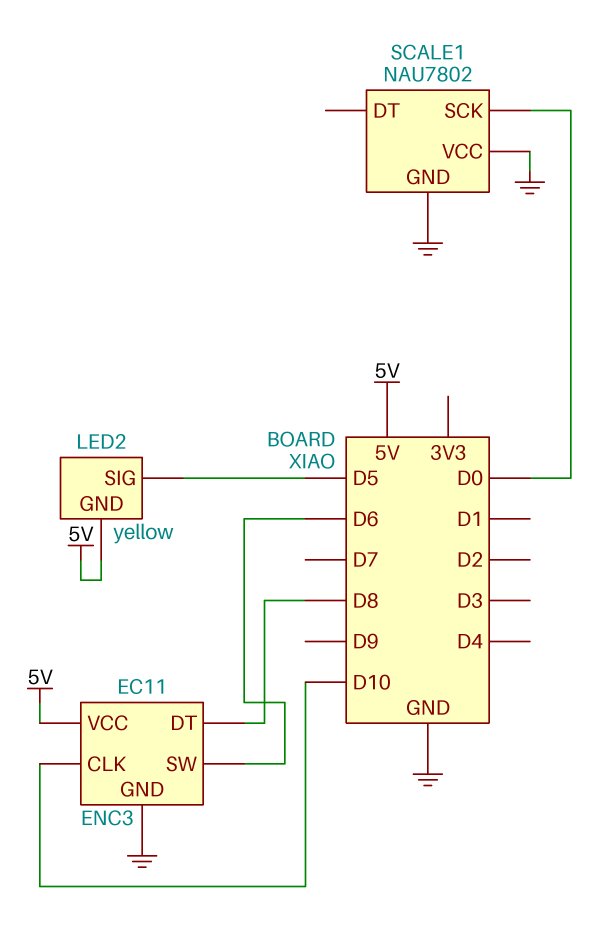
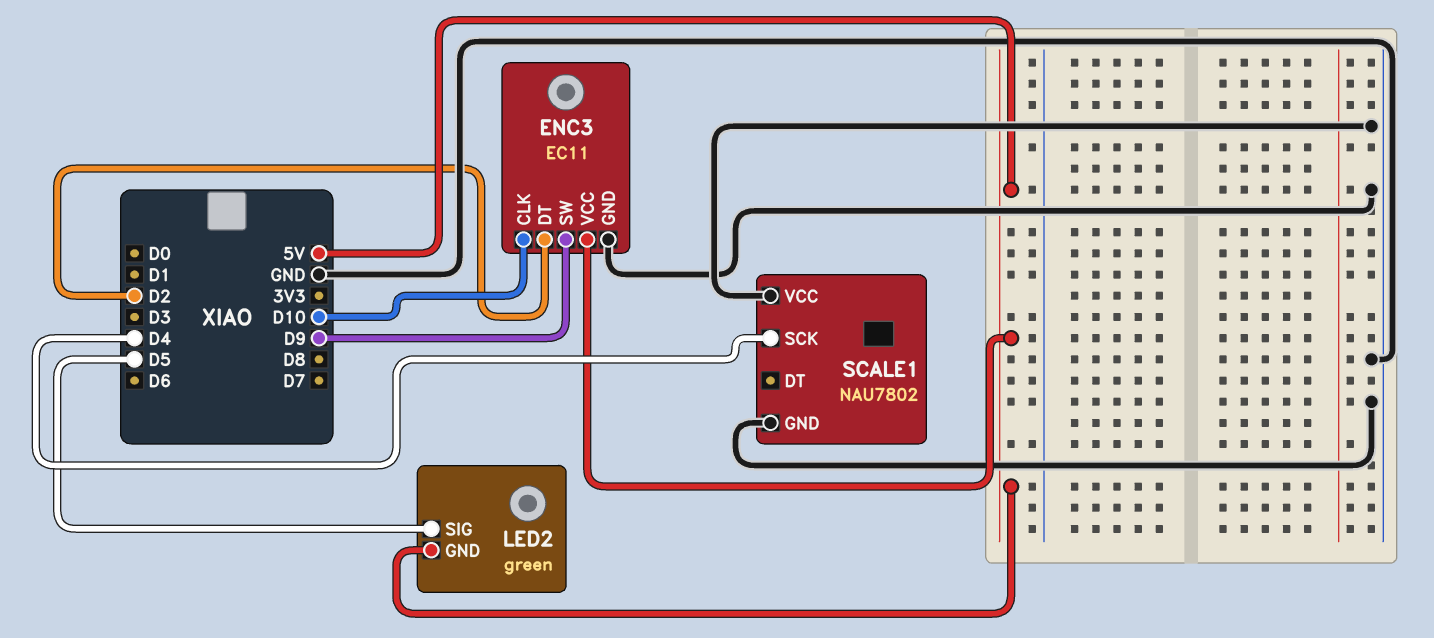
ENC3 pin DT: D8 -> D2
ENC3 pin SW: D6 -> D9
LED2: yellow -> green
SCALE1 pin SCK: D0 -> D4

